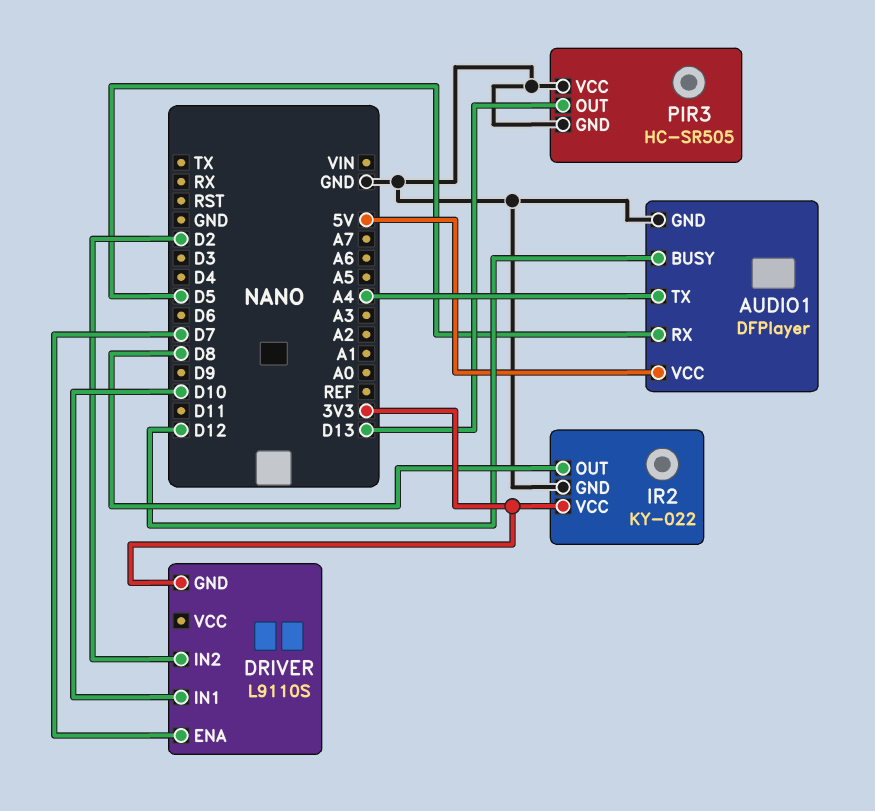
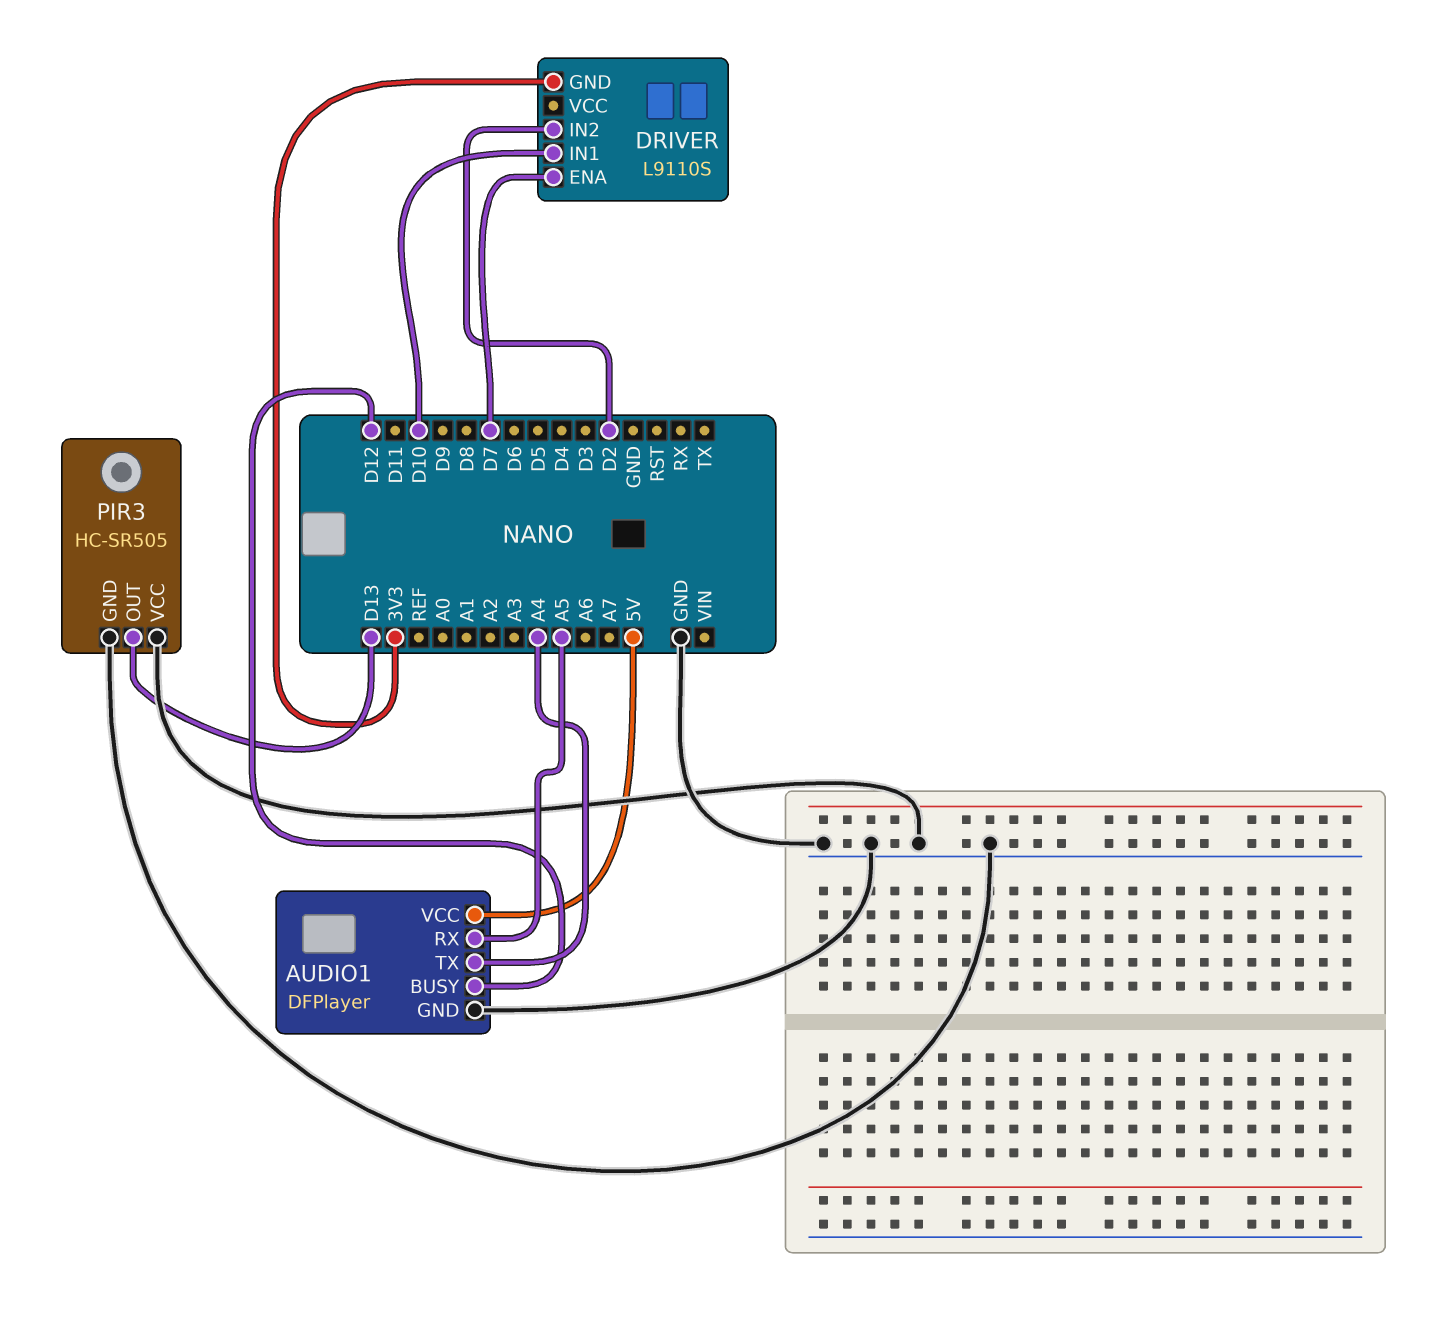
AUDIO1 pin RX: D5 -> A5
IR2: KY-022 -> none
IR2 pin GND: GND -> none
IR2 pin OUT: D8 -> none
IR2 pin VCC: 3V3 -> none

